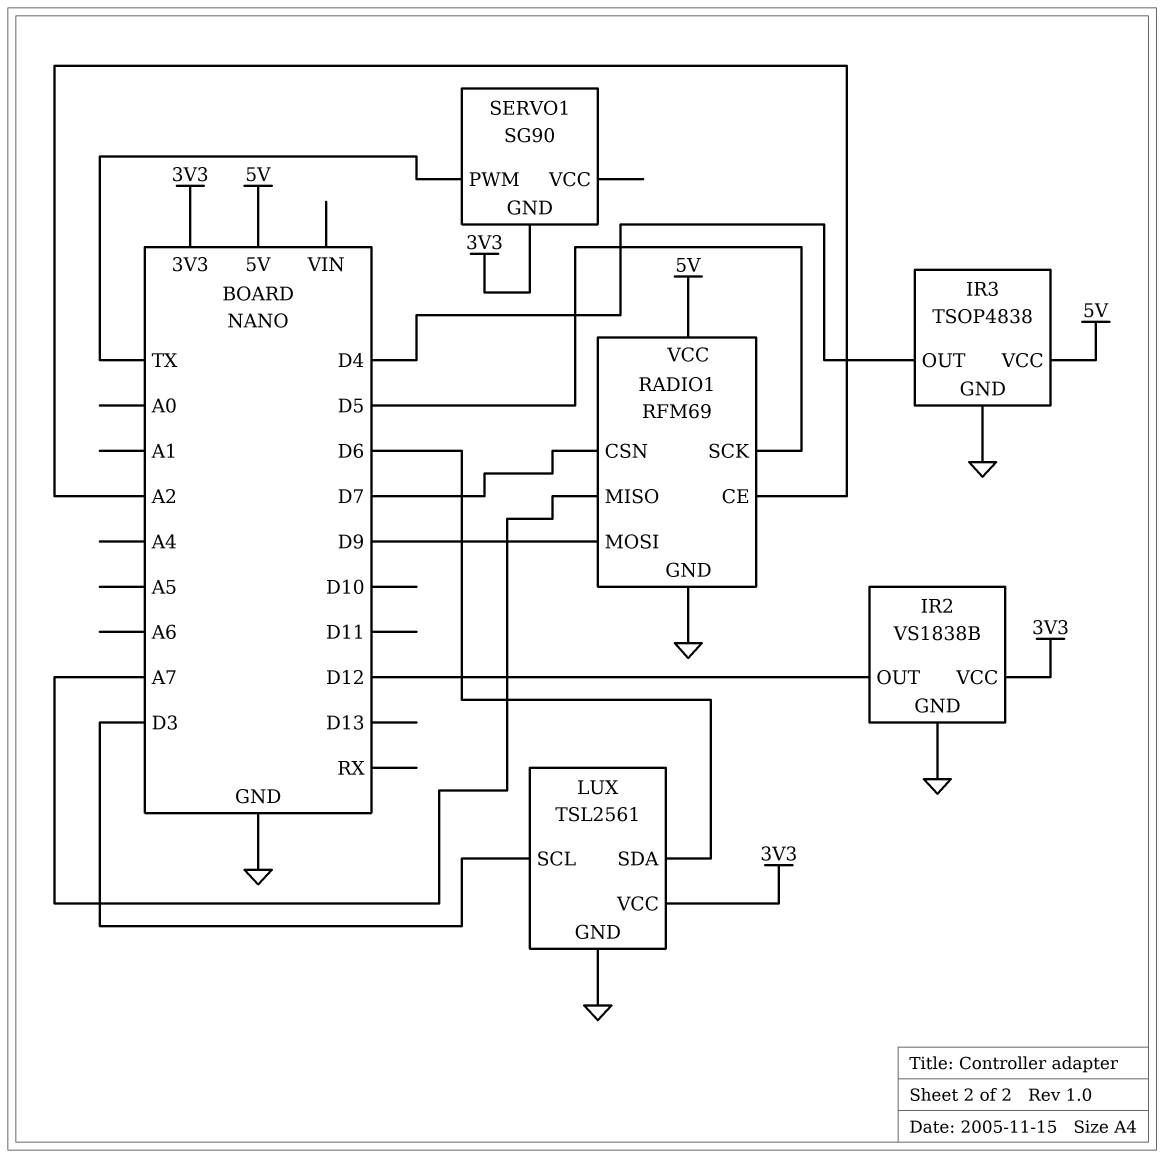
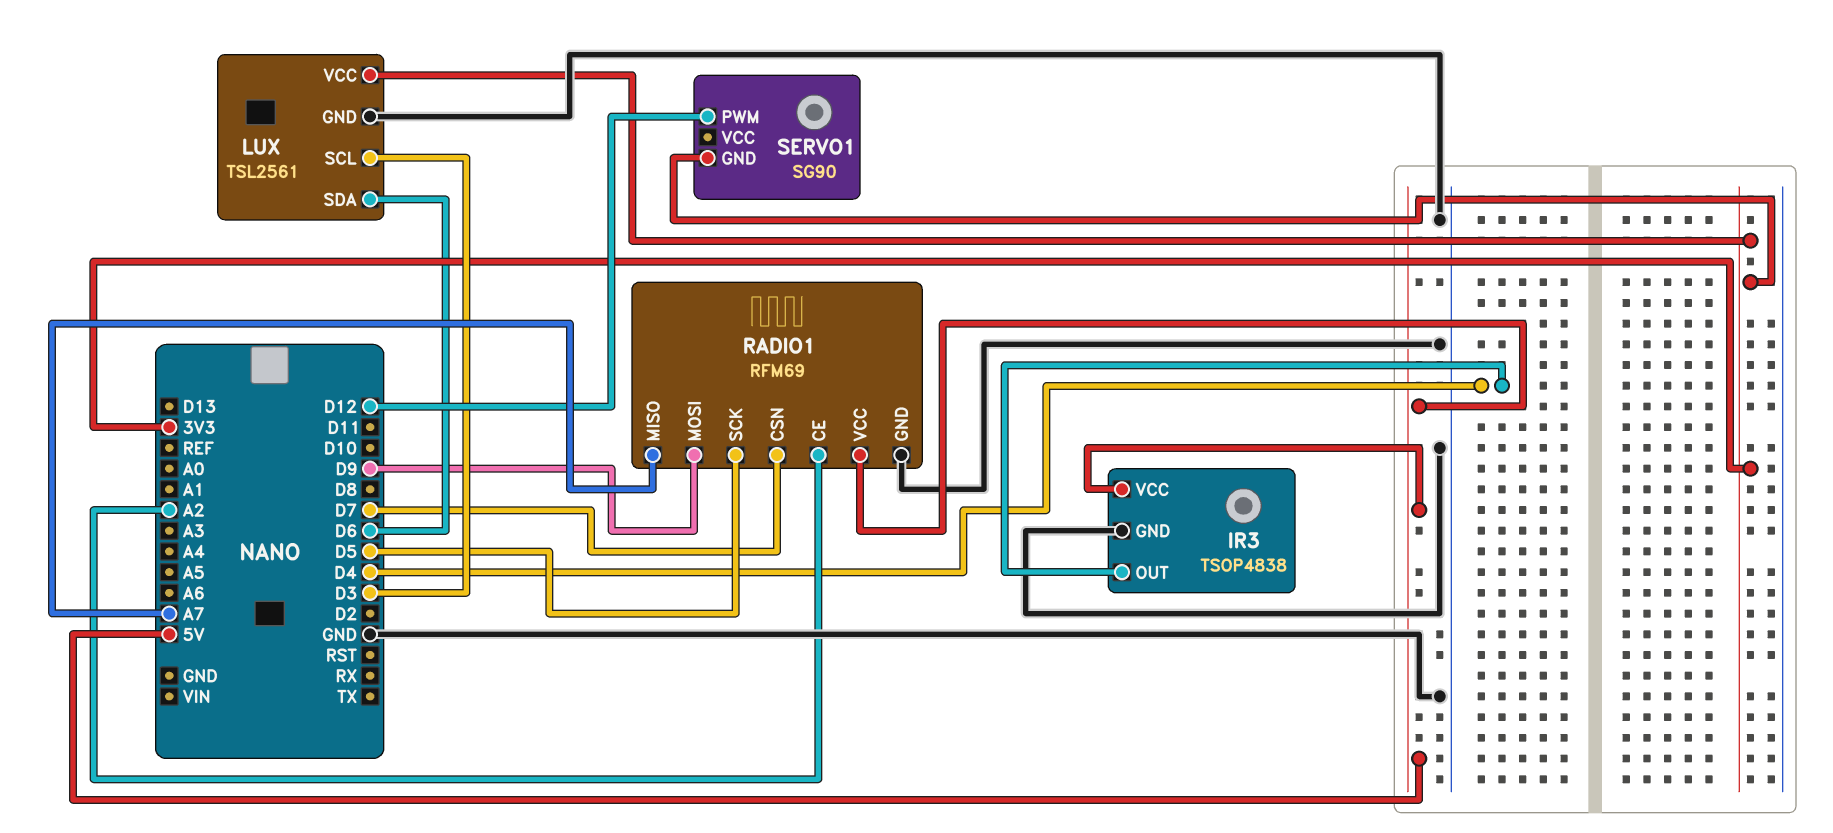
IR2: VS1838B -> none
IR2 pin GND: GND -> none
IR2 pin OUT: D12 -> none
IR2 pin VCC: 3V3 -> none
SERVO1 pin PWM: TX -> D12

